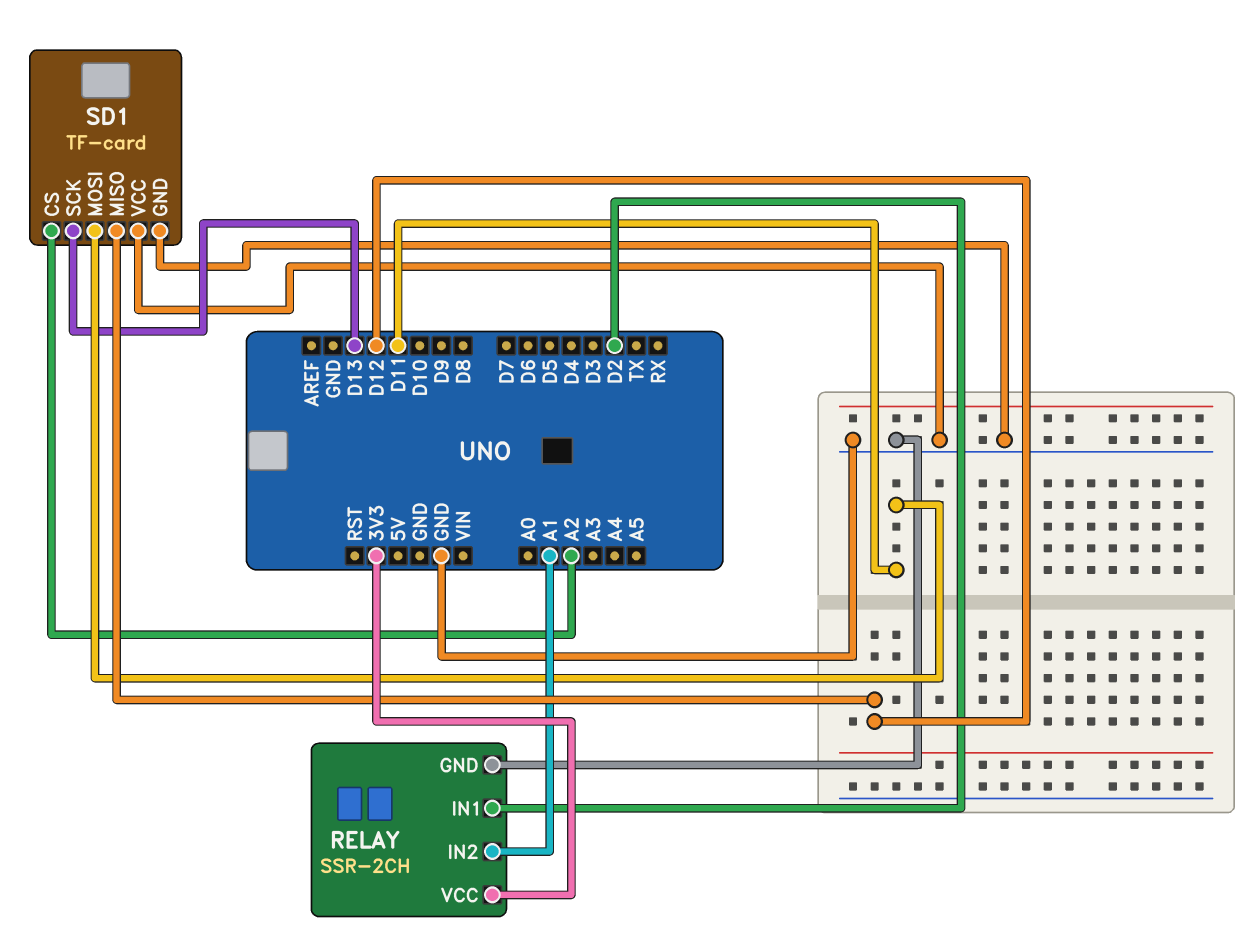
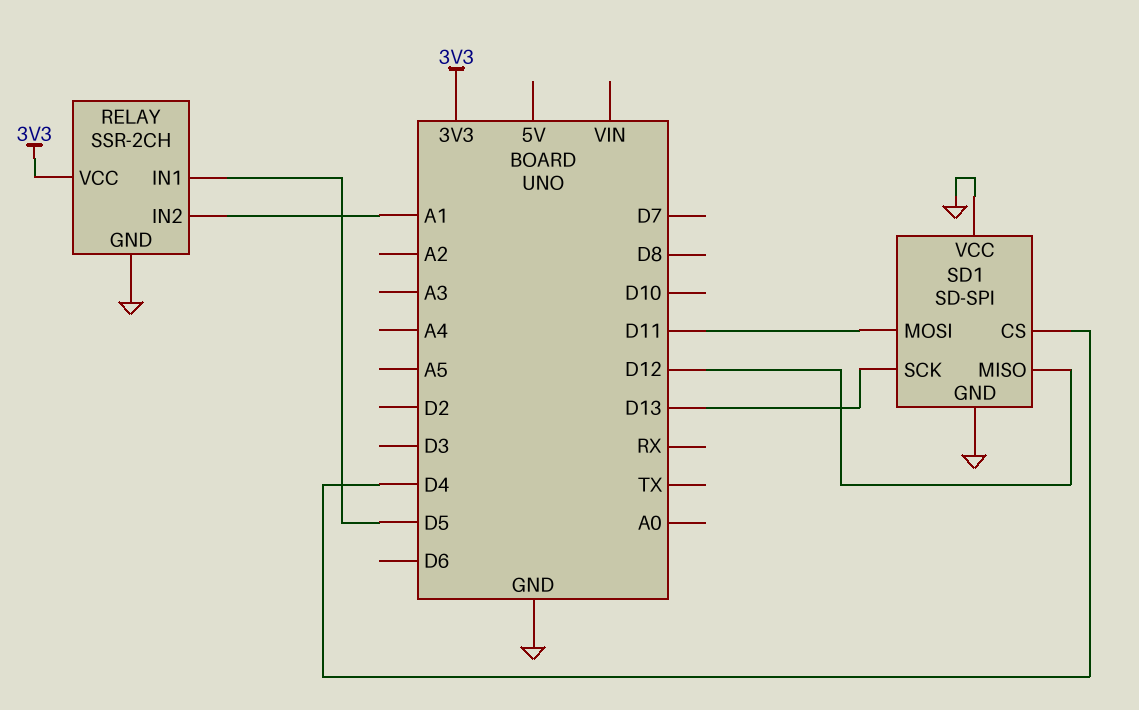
RELAY pin IN1: D2 -> D5
SD1: TF-card -> SD-SPI
SD1 pin CS: A2 -> D4

